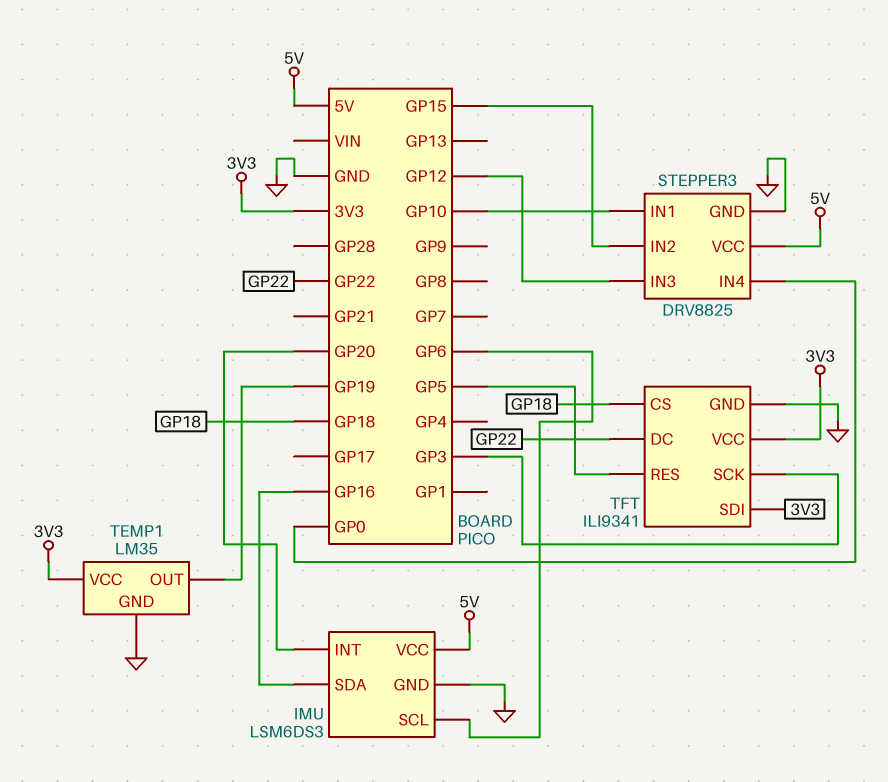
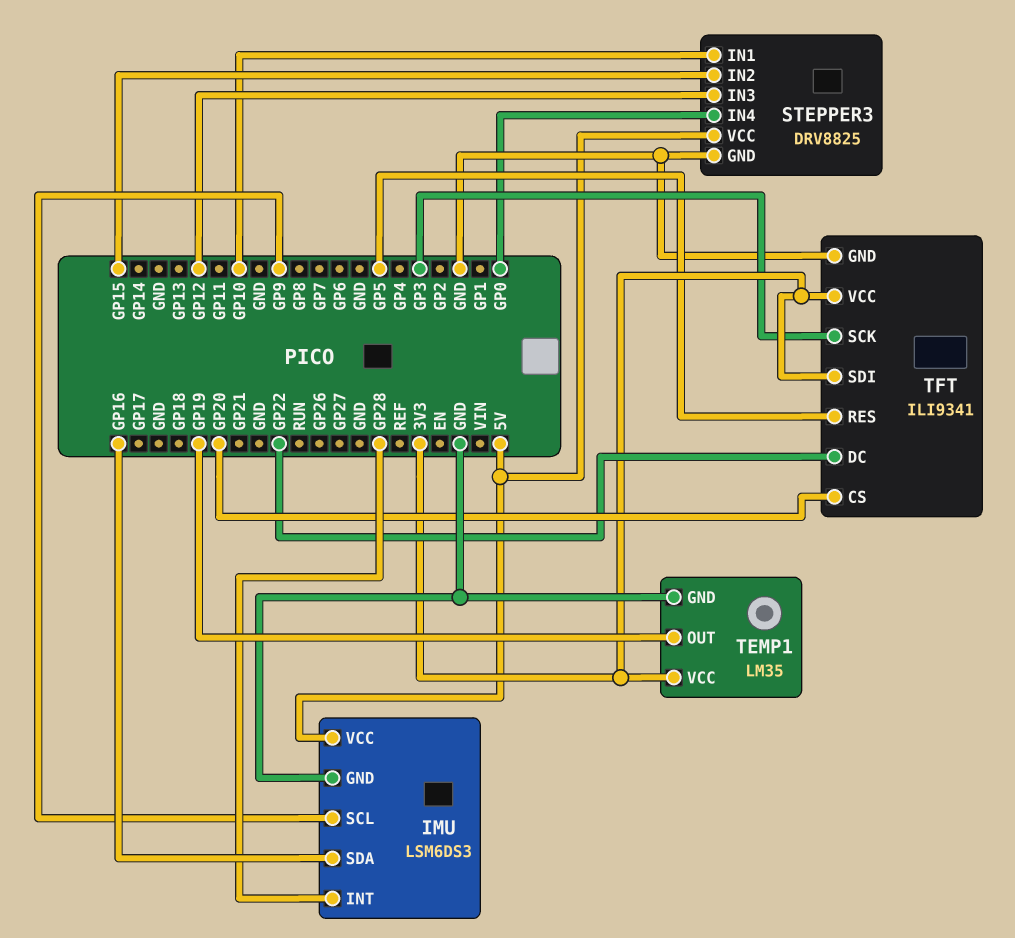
IMU pin INT: GP20 -> GP28
IMU pin SCL: GP6 -> GP9
TFT pin CS: GP18 -> GP20

